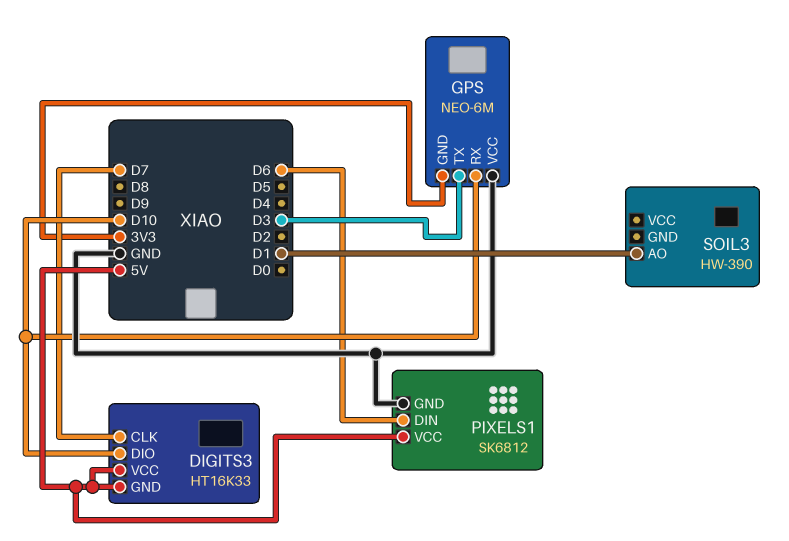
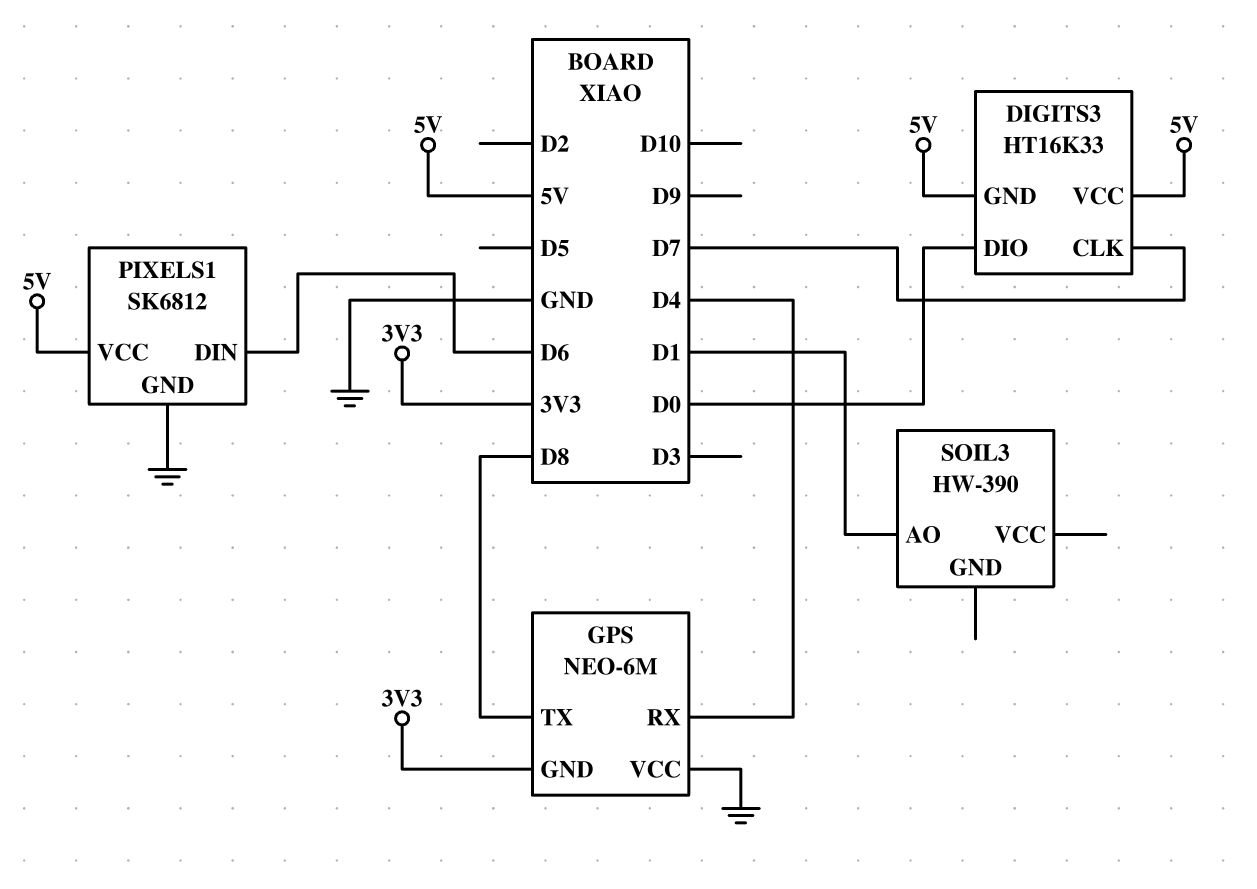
DIGITS3 pin DIO: D10 -> D0
GPS pin RX: D10 -> D4
GPS pin TX: D3 -> D8

